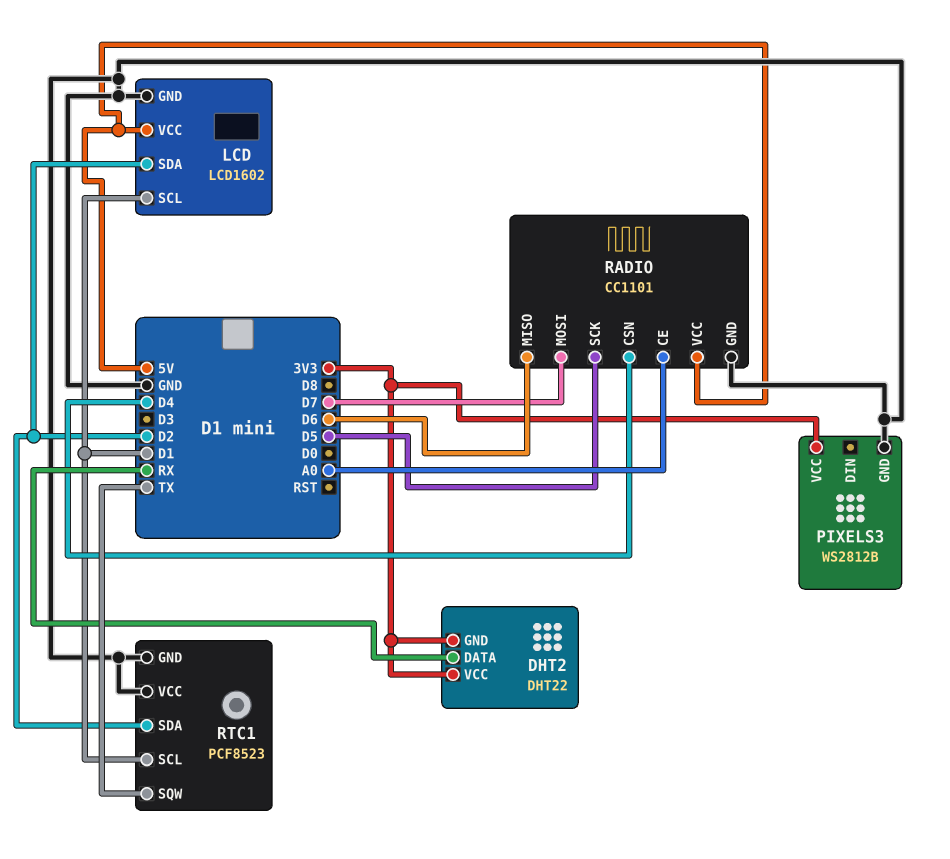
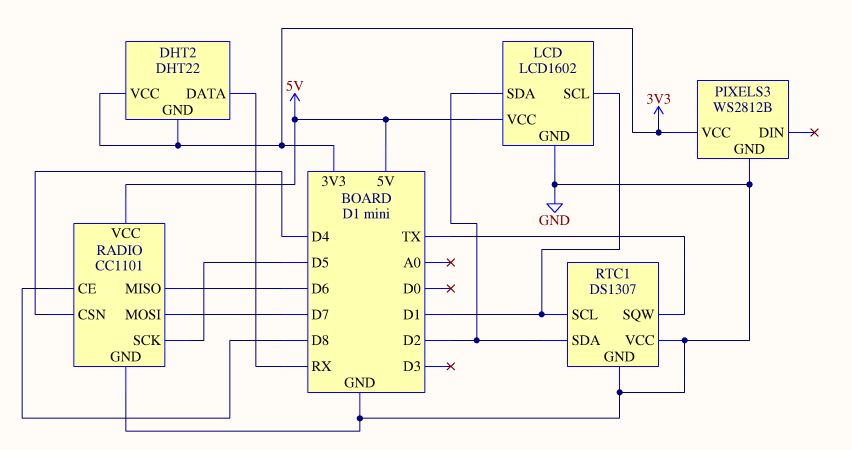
RADIO pin CE: A0 -> D8
RTC1: PCF8523 -> DS1307

